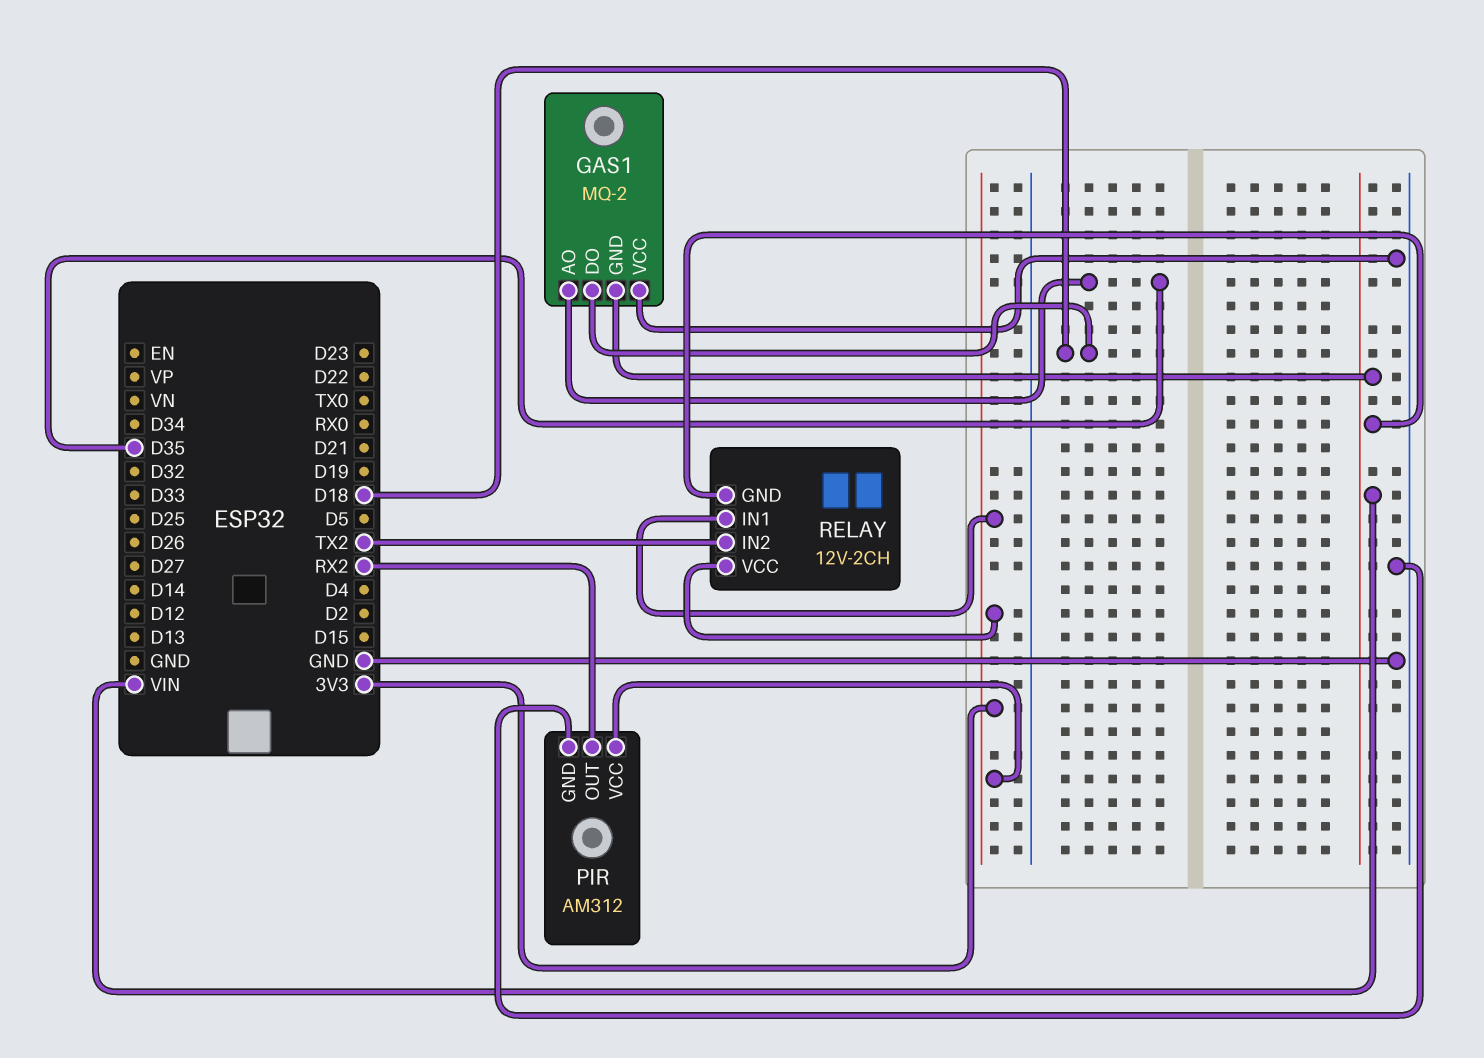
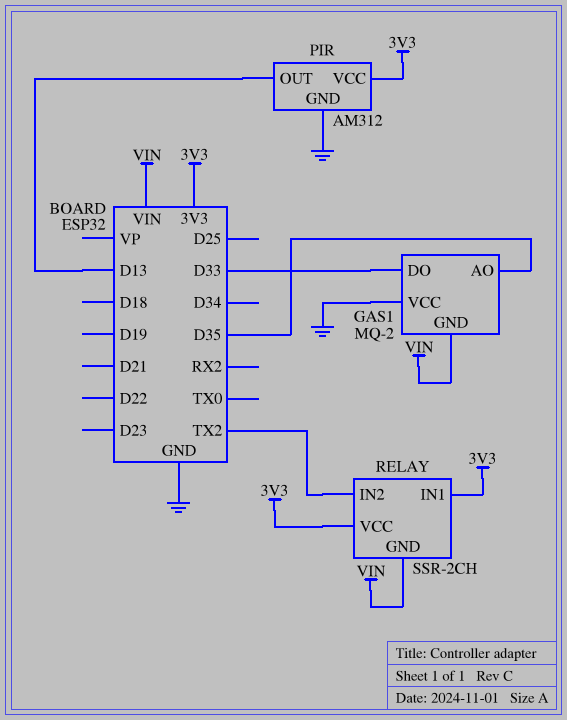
GAS1 pin DO: D18 -> D33
PIR pin OUT: RX2 -> D13
RELAY: 12V-2CH -> SSR-2CH

